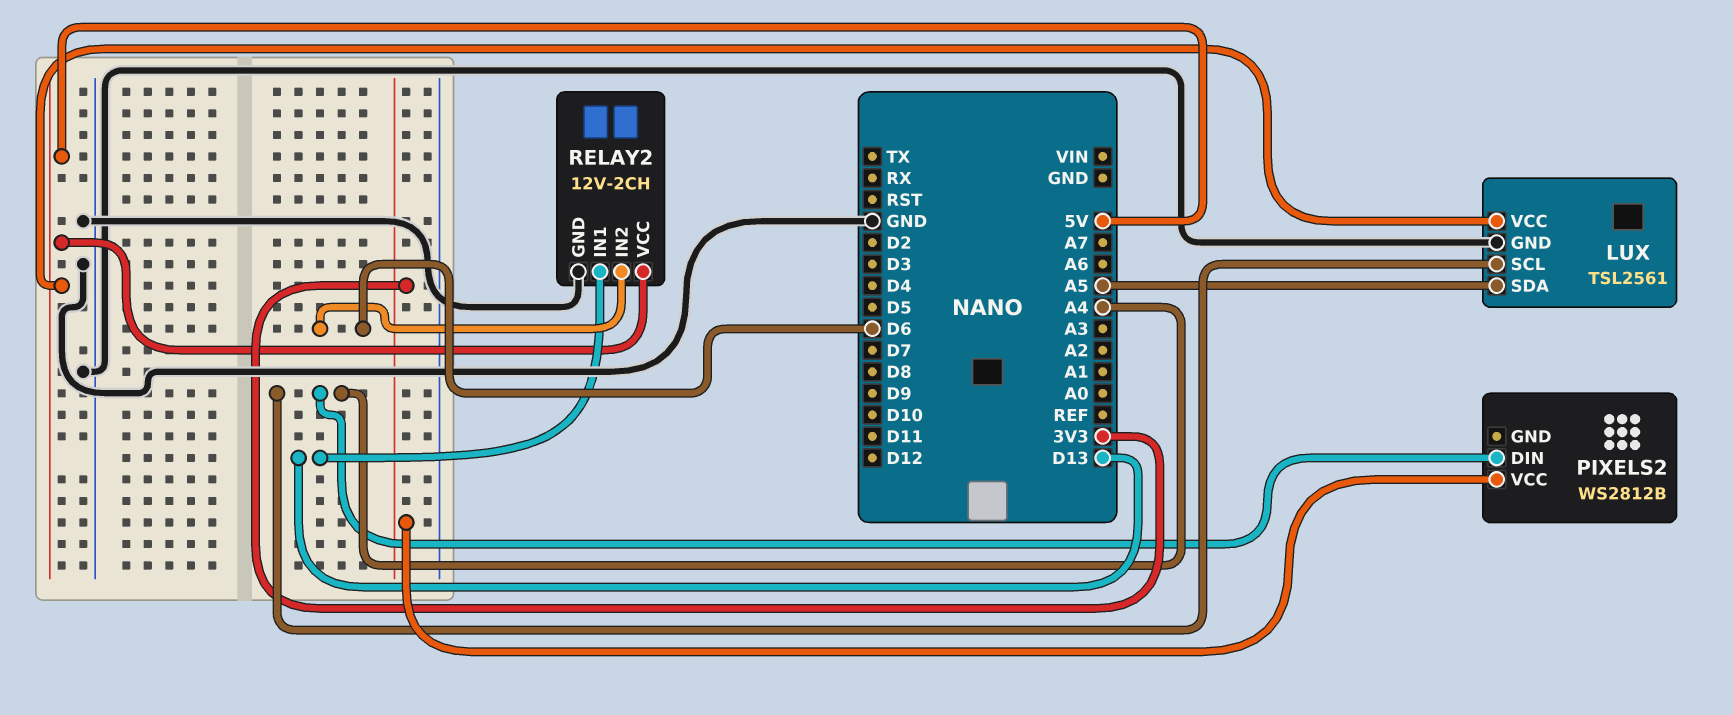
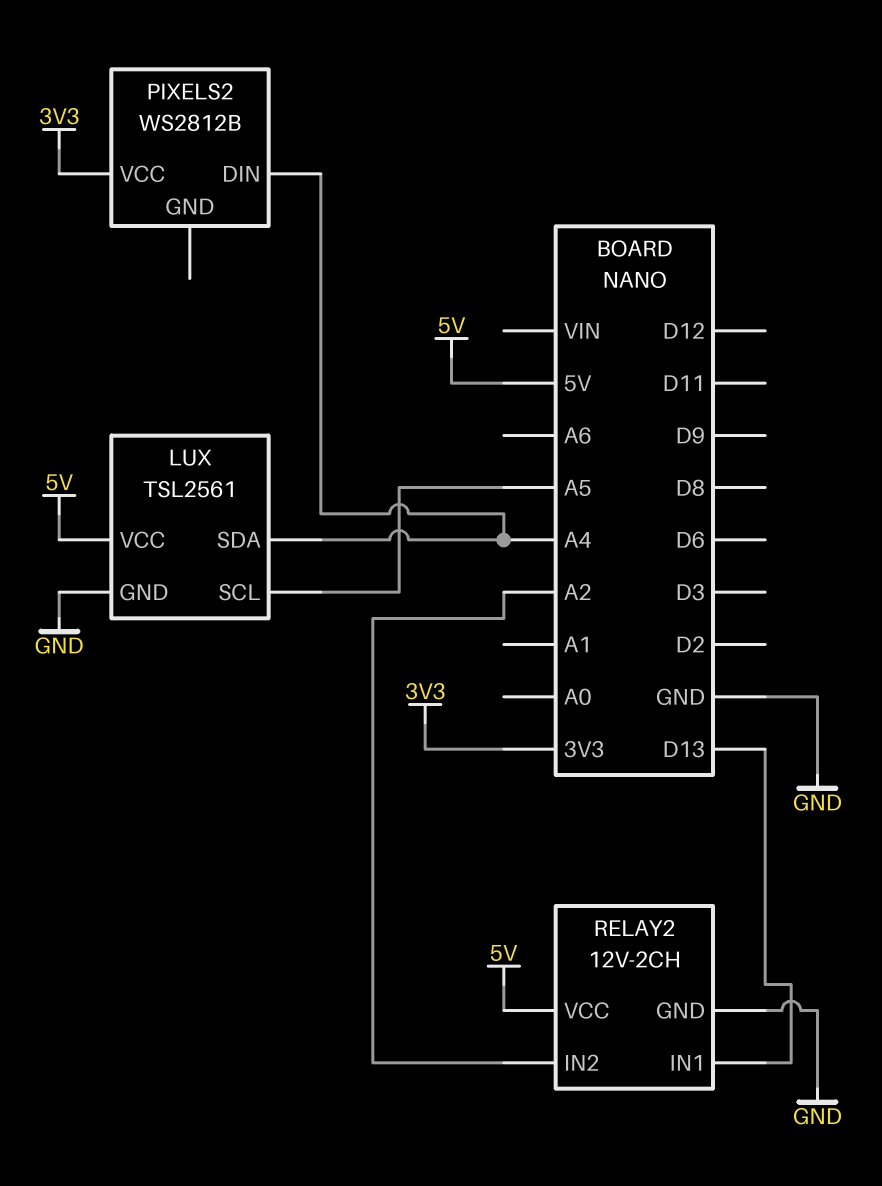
LUX pin SCL: A4 -> A5
LUX pin SDA: A5 -> A4
RELAY2 pin IN2: D6 -> A2

